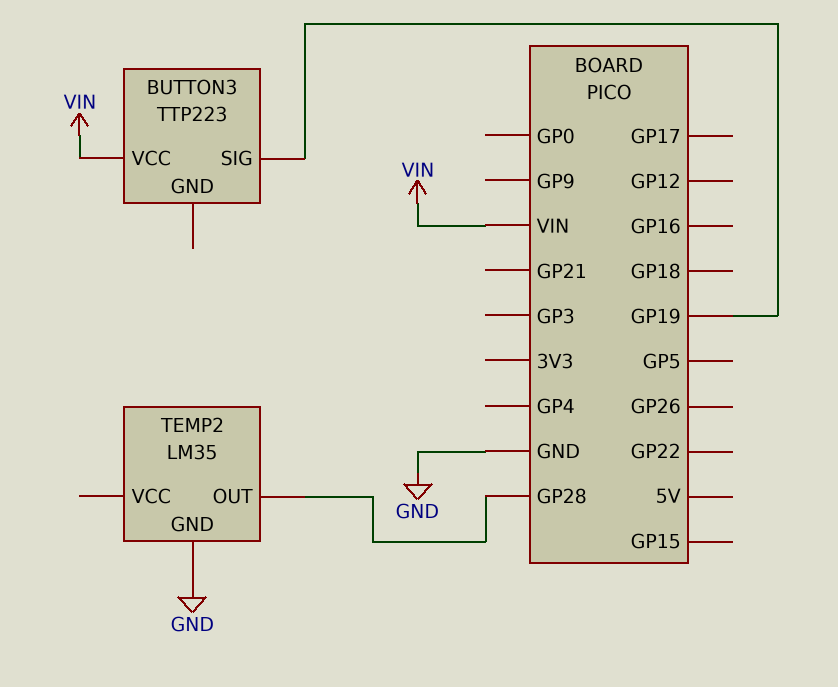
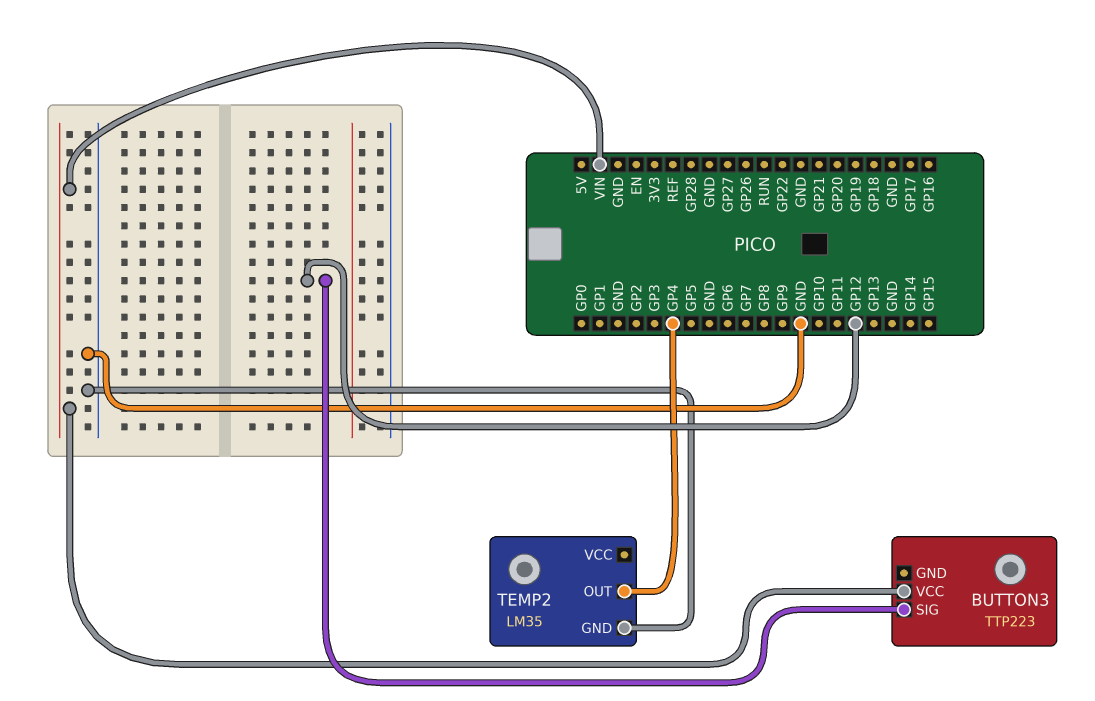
BUTTON3 pin SIG: GP19 -> GP12
TEMP2 pin OUT: GP28 -> GP4

